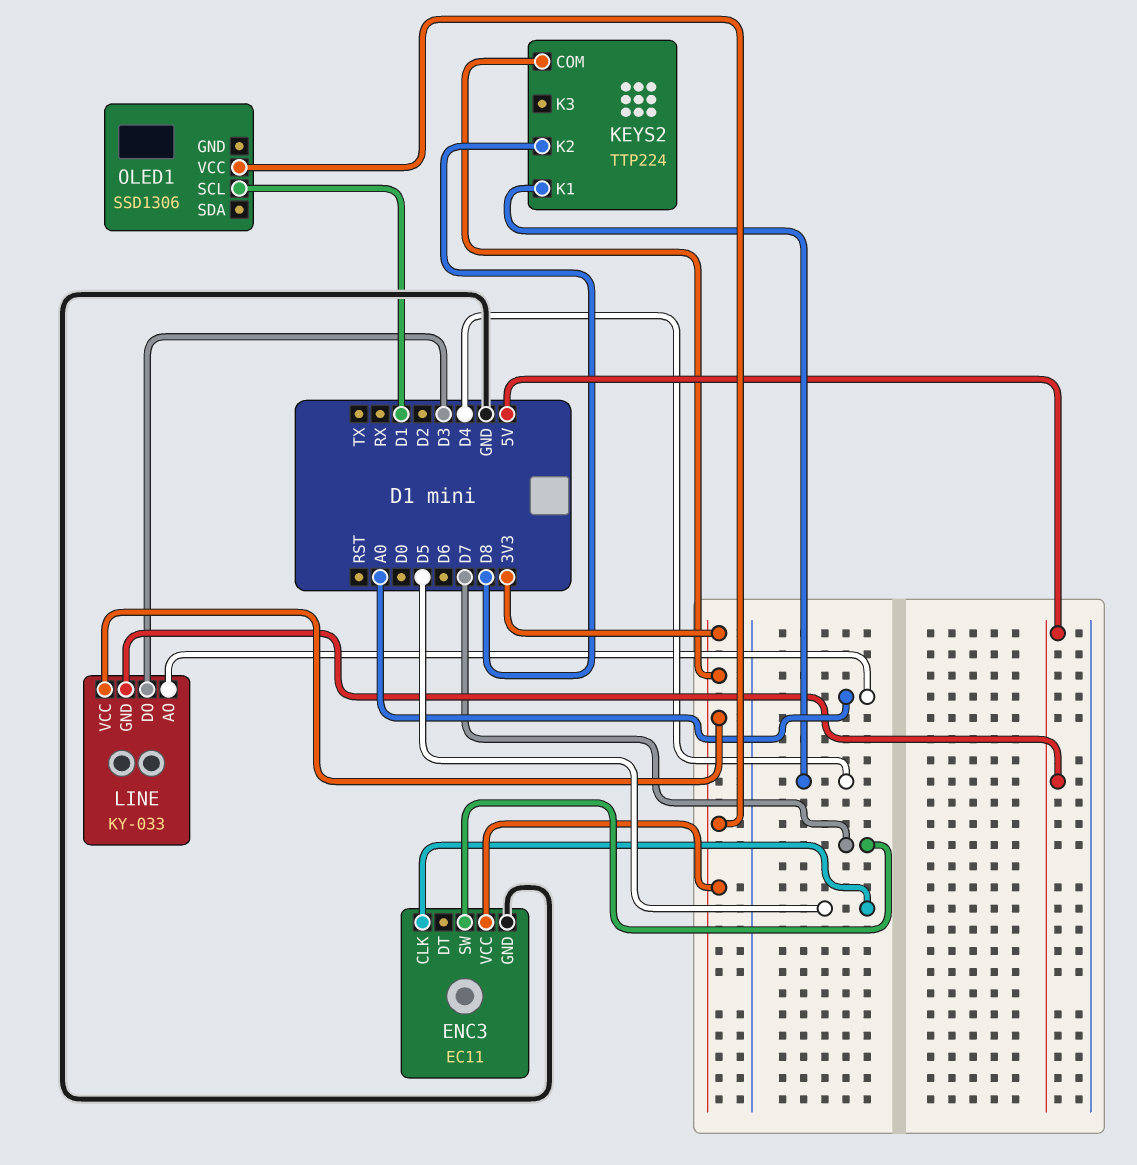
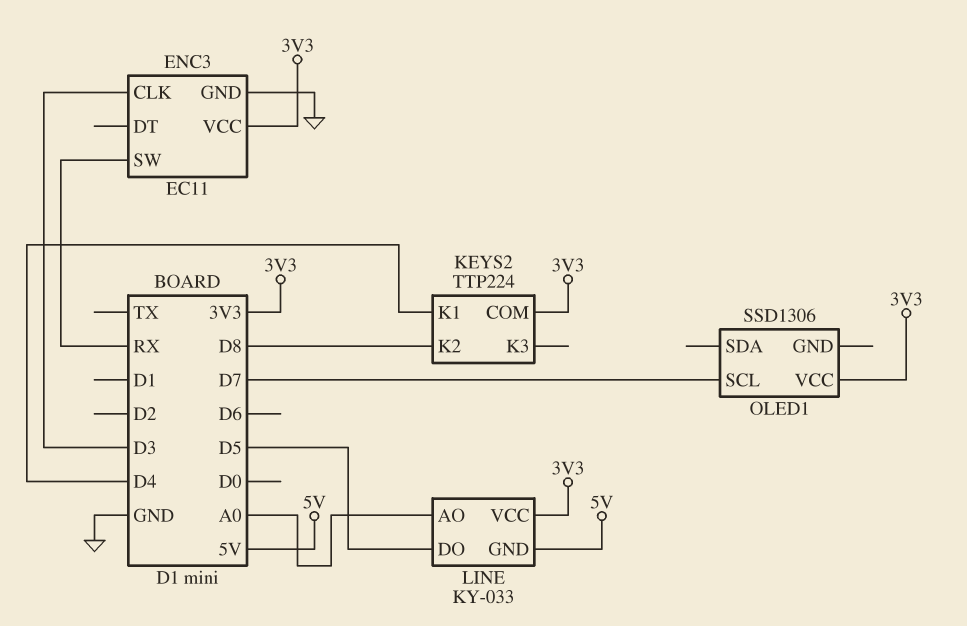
ENC3 pin CLK: D5 -> D3
ENC3 pin SW: D7 -> RX
LINE pin DO: D3 -> D5
OLED1 pin SCL: D1 -> D7

